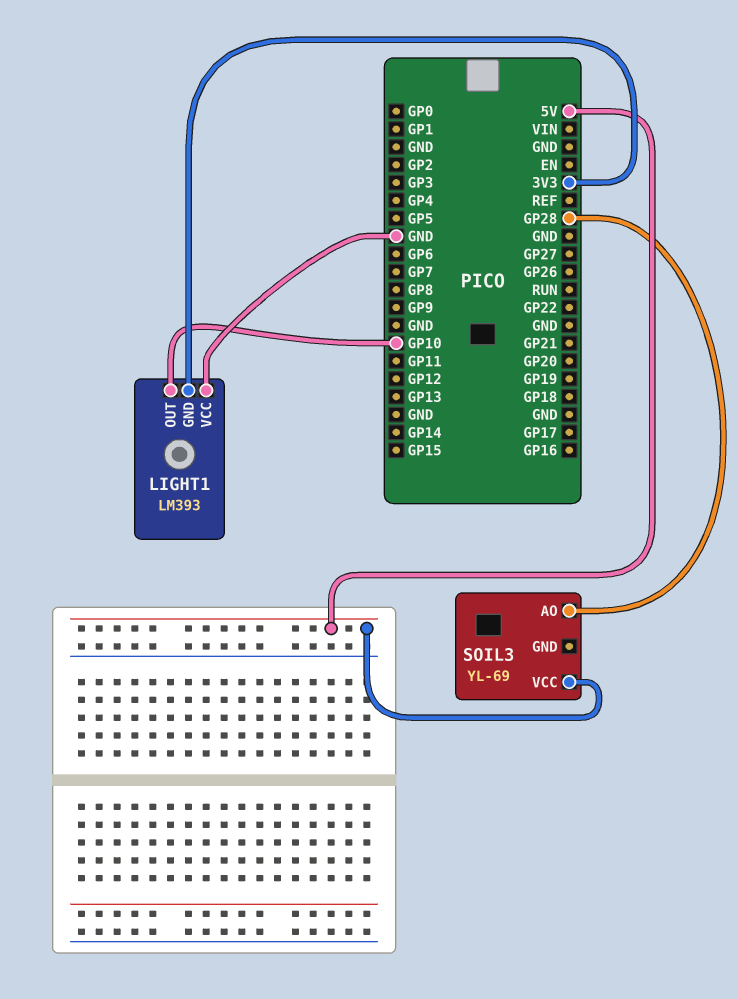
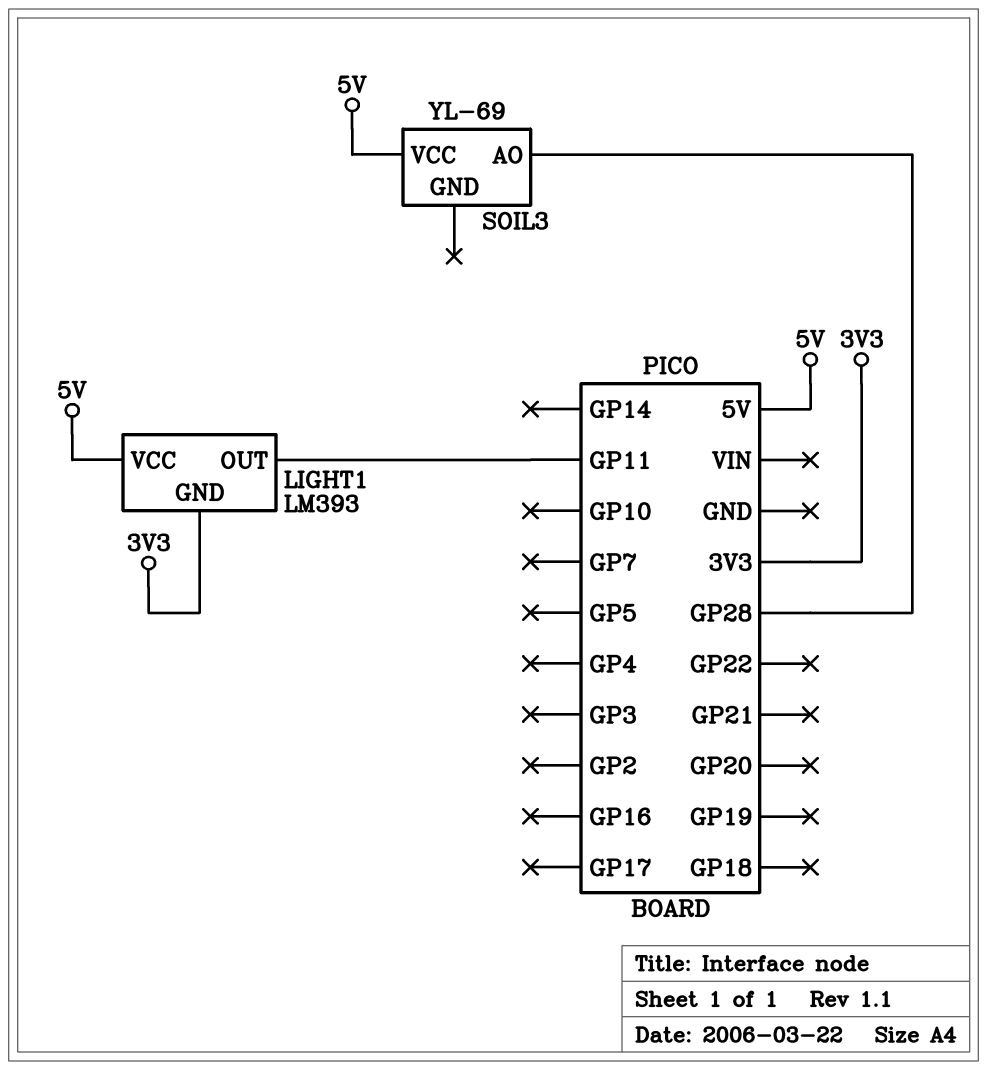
LIGHT1 pin OUT: GP10 -> GP11
LIGHT1 pin VCC: GND -> 5V

